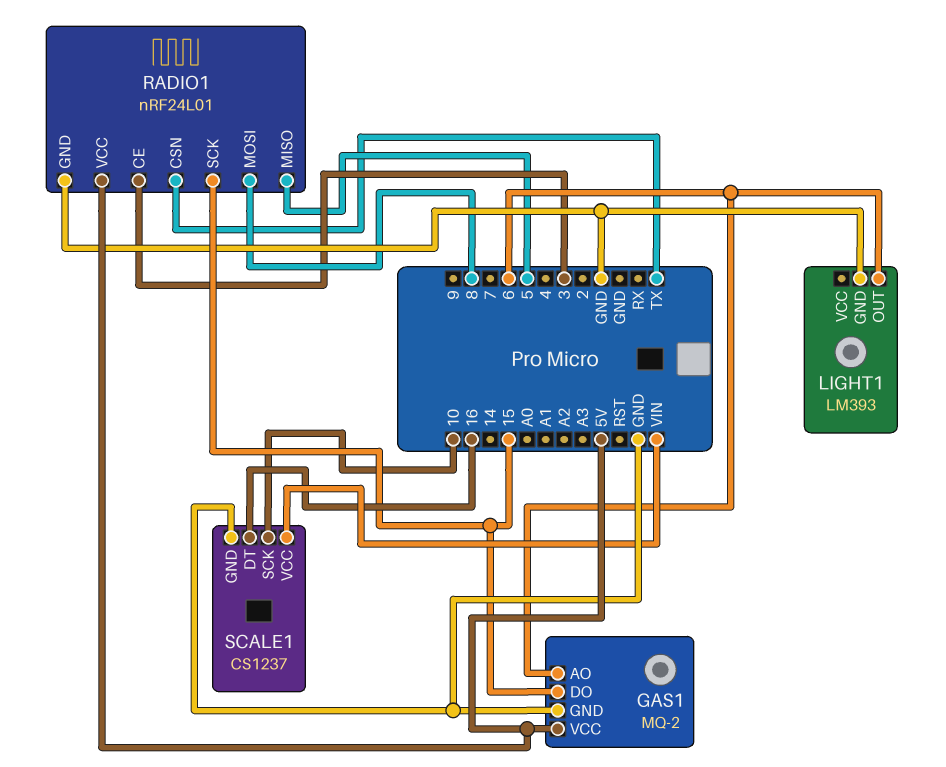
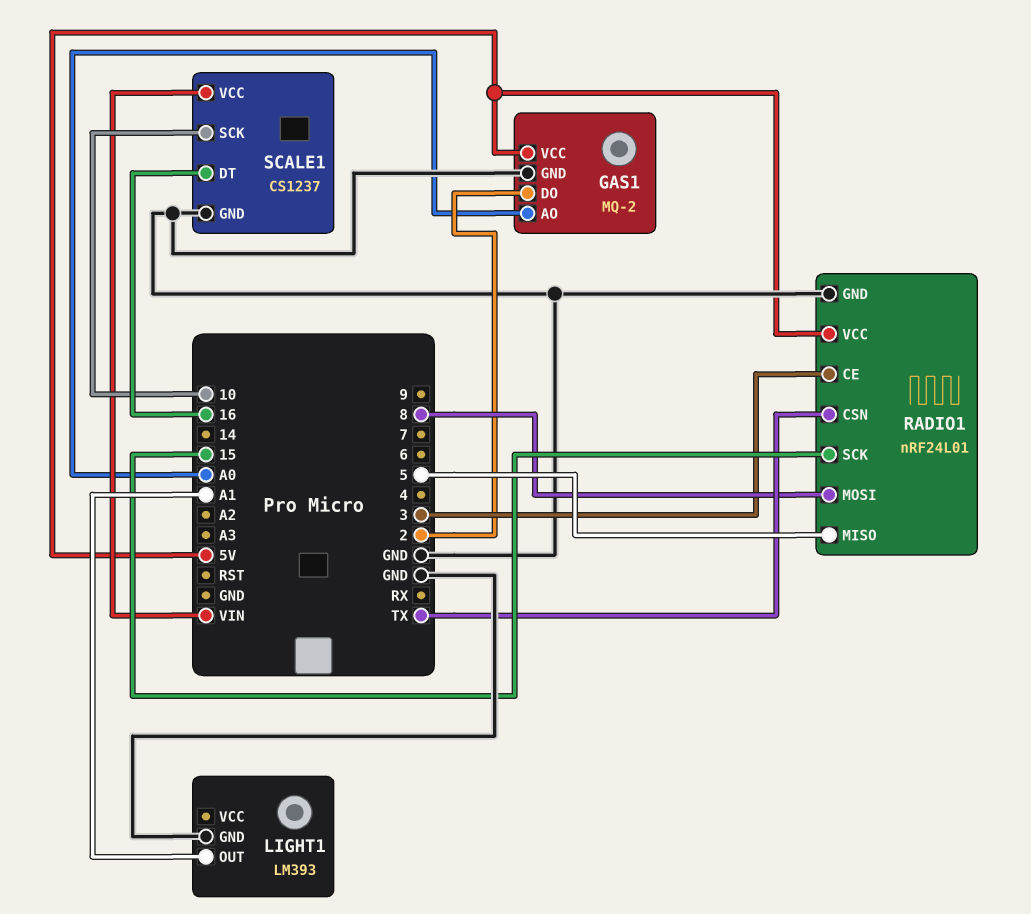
GAS1 pin AO: 6 -> A0
GAS1 pin DO: 15 -> 2
LIGHT1 pin OUT: 6 -> A1

